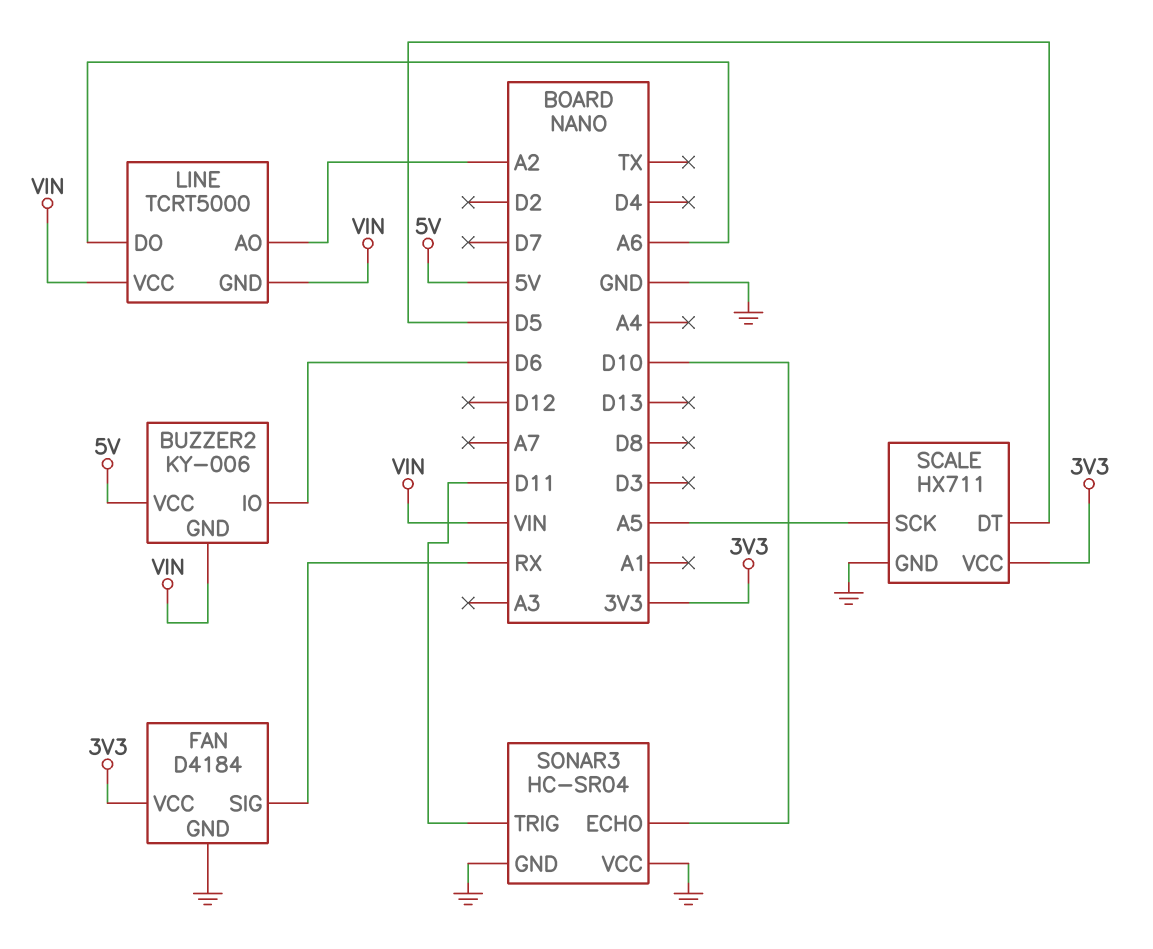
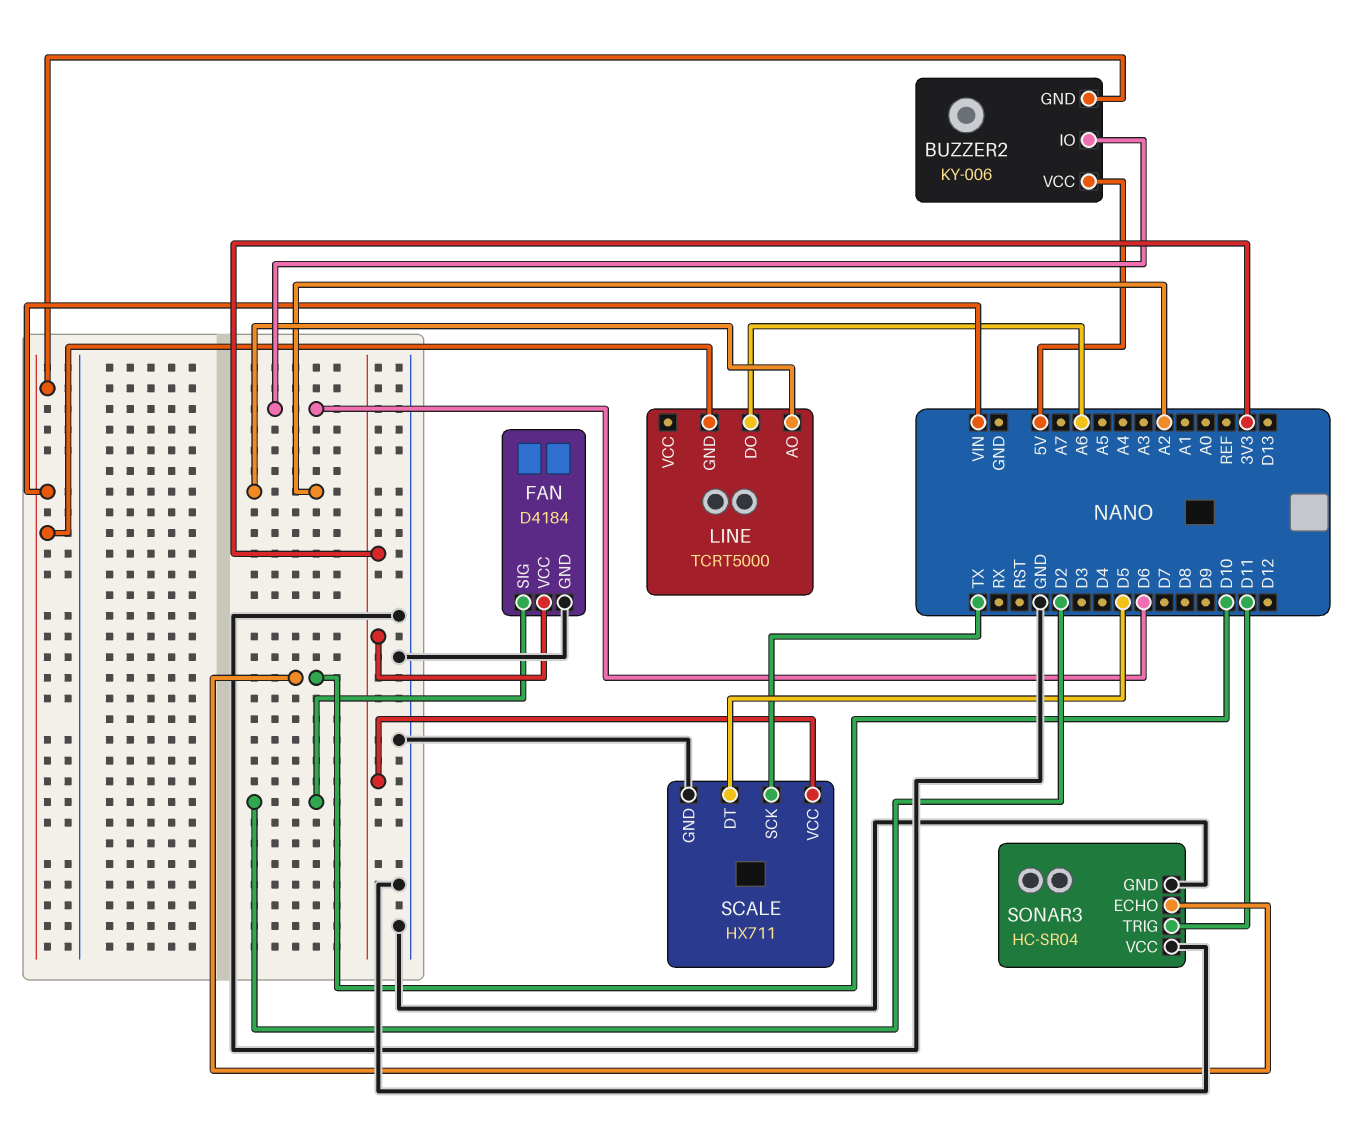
FAN pin SIG: RX -> D2
LINE pin VCC: VIN -> none
SCALE pin SCK: A5 -> TX

